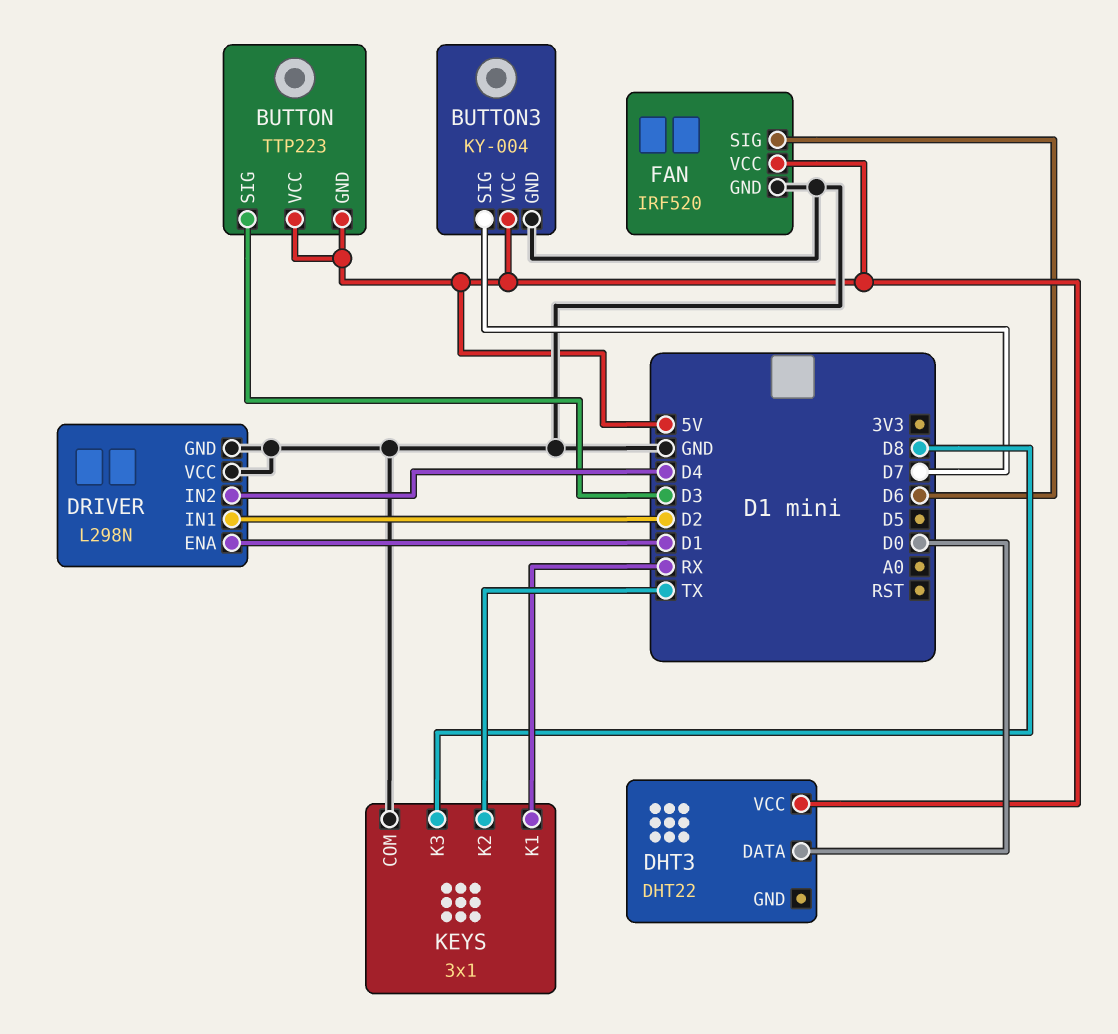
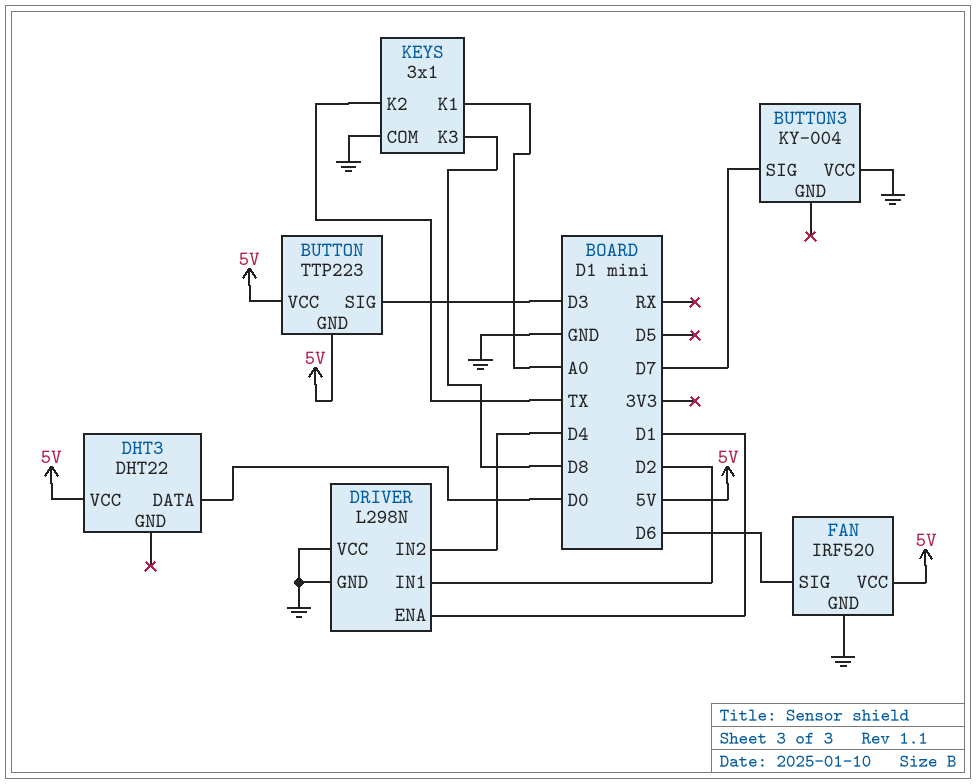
BUTTON3 pin GND: GND -> none
BUTTON3 pin VCC: 5V -> GND
KEYS pin K1: RX -> A0

